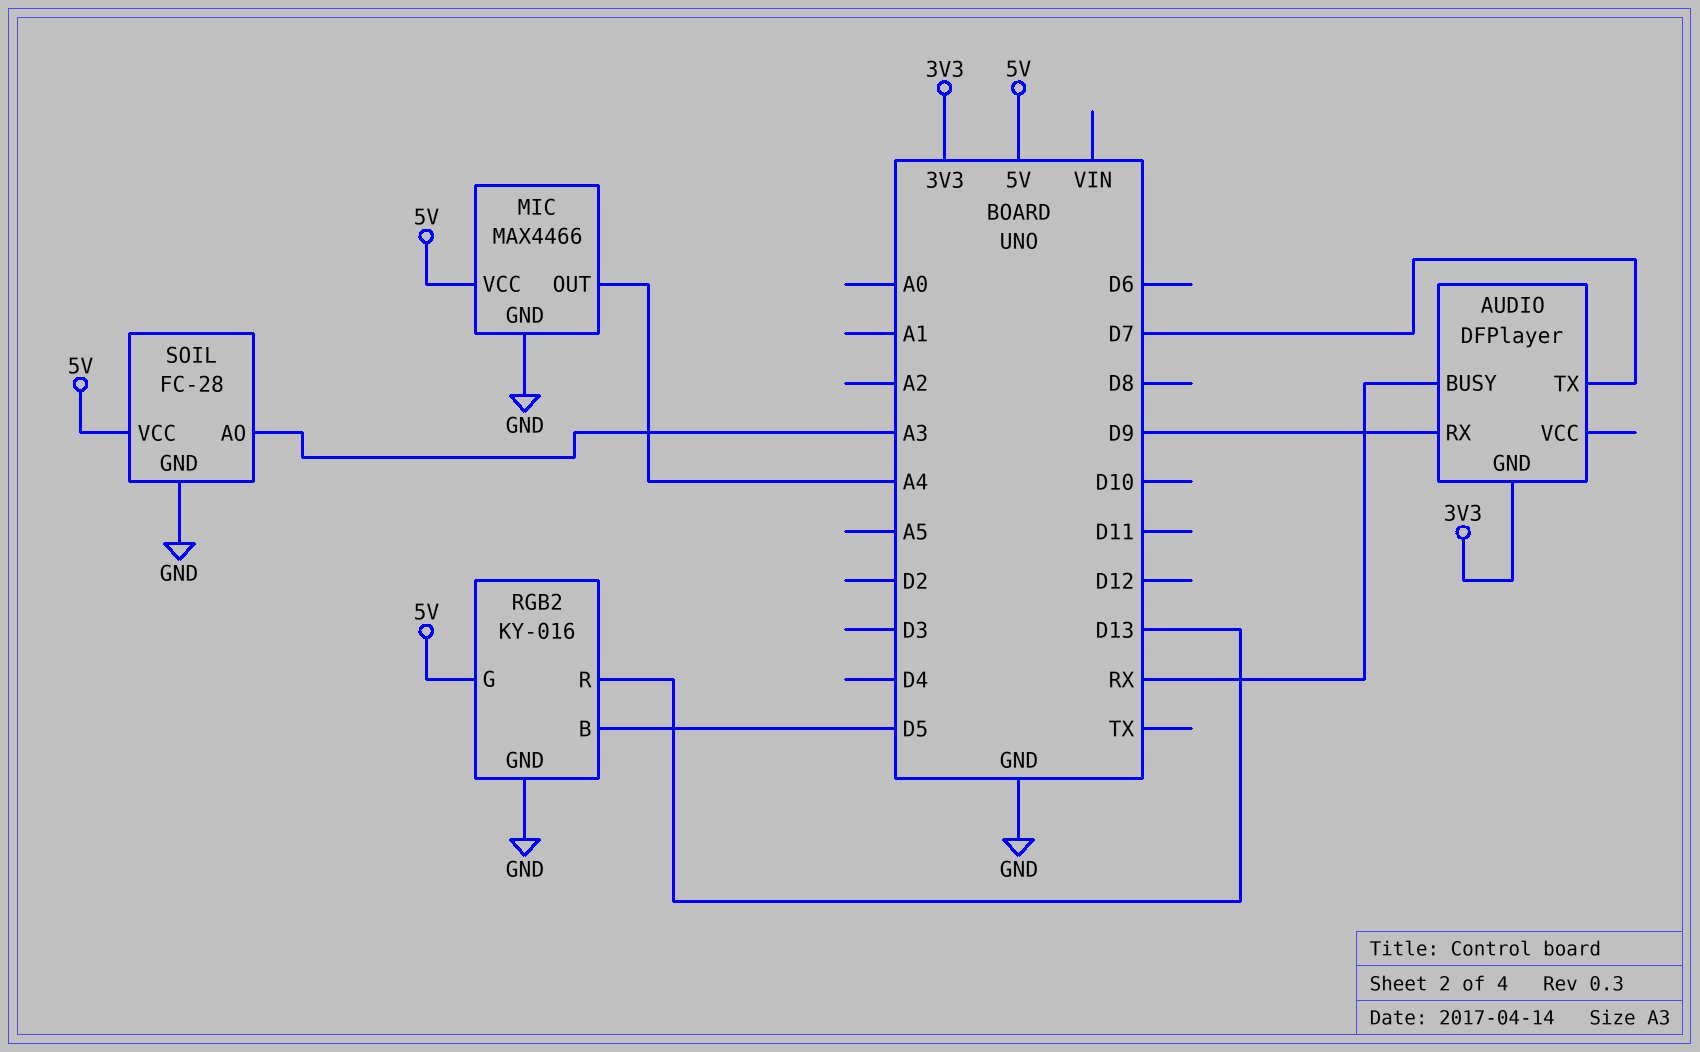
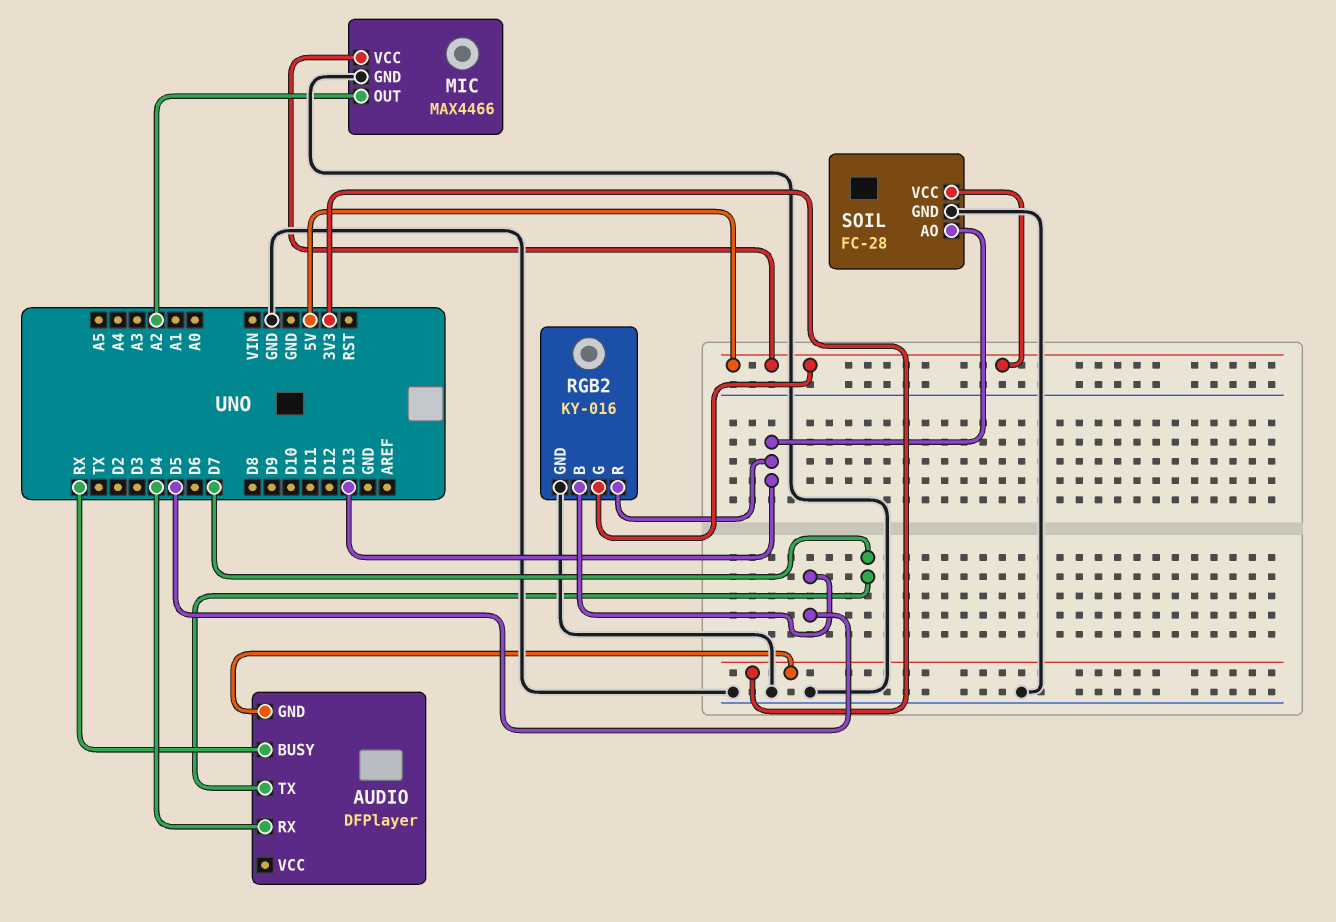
AUDIO pin RX: D9 -> D4
MIC pin OUT: A4 -> A2
SOIL pin AO: A3 -> D13

